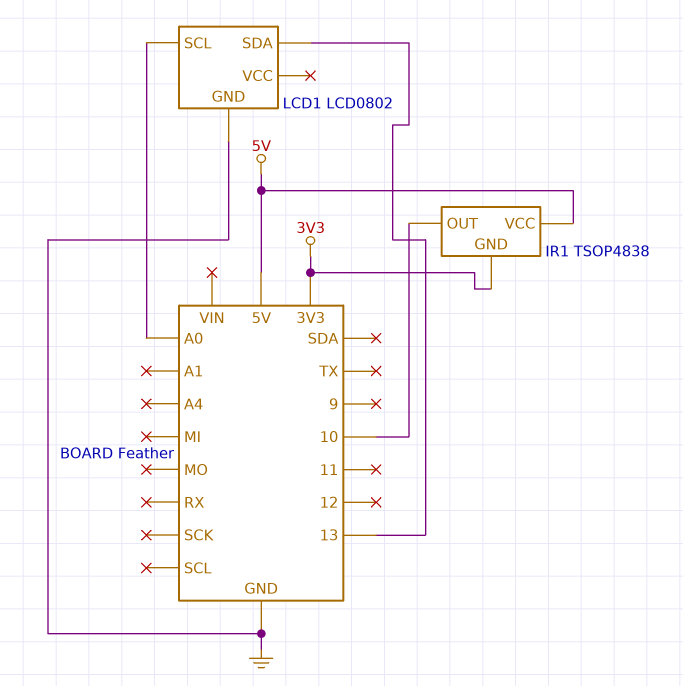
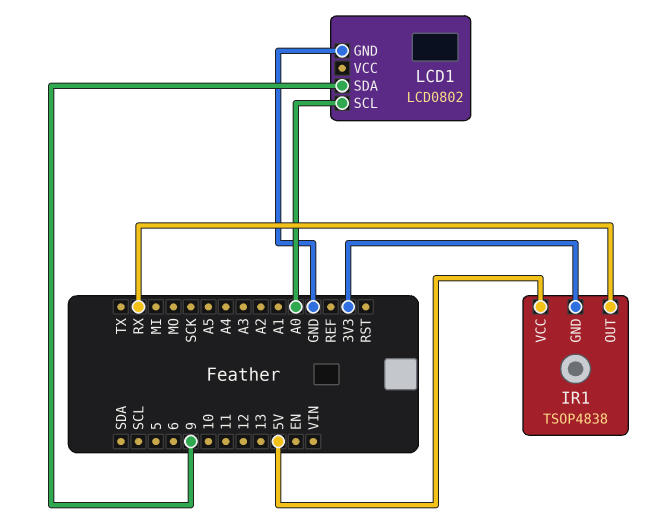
IR1 pin OUT: 10 -> RX
LCD1 pin SDA: 13 -> 9

